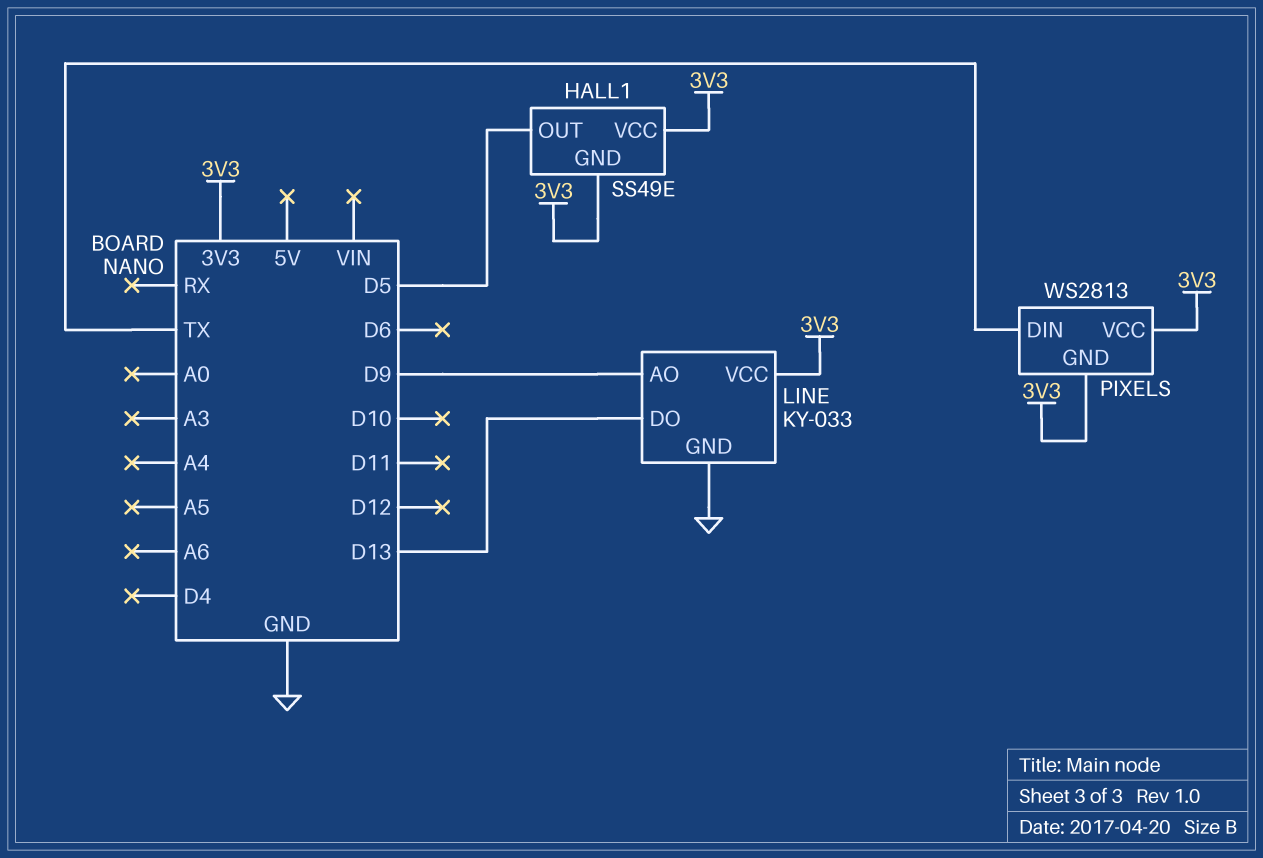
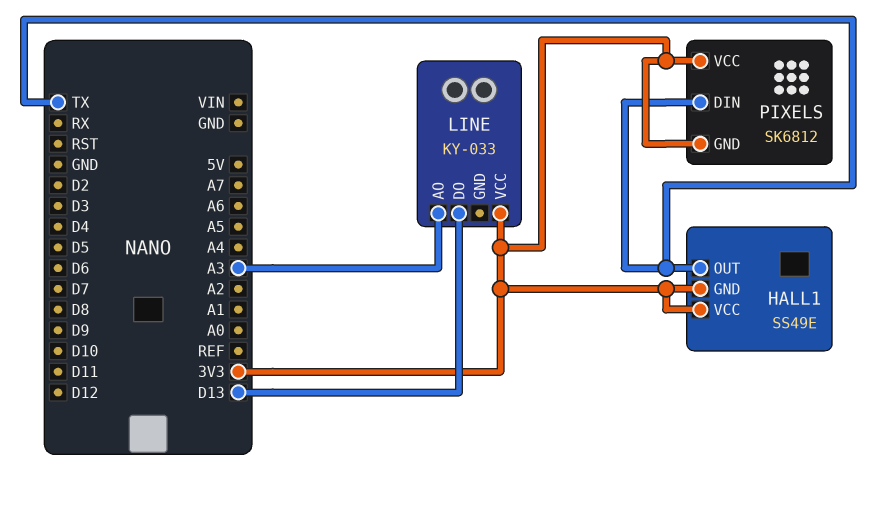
HALL1 pin OUT: D5 -> TX
LINE pin AO: D9 -> A3
LINE pin GND: GND -> none
PIXELS: WS2813 -> SK6812

